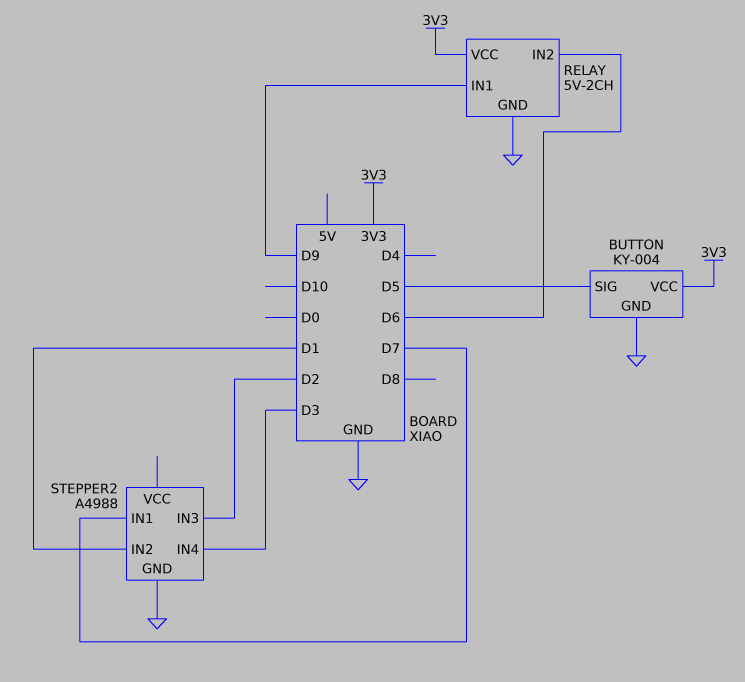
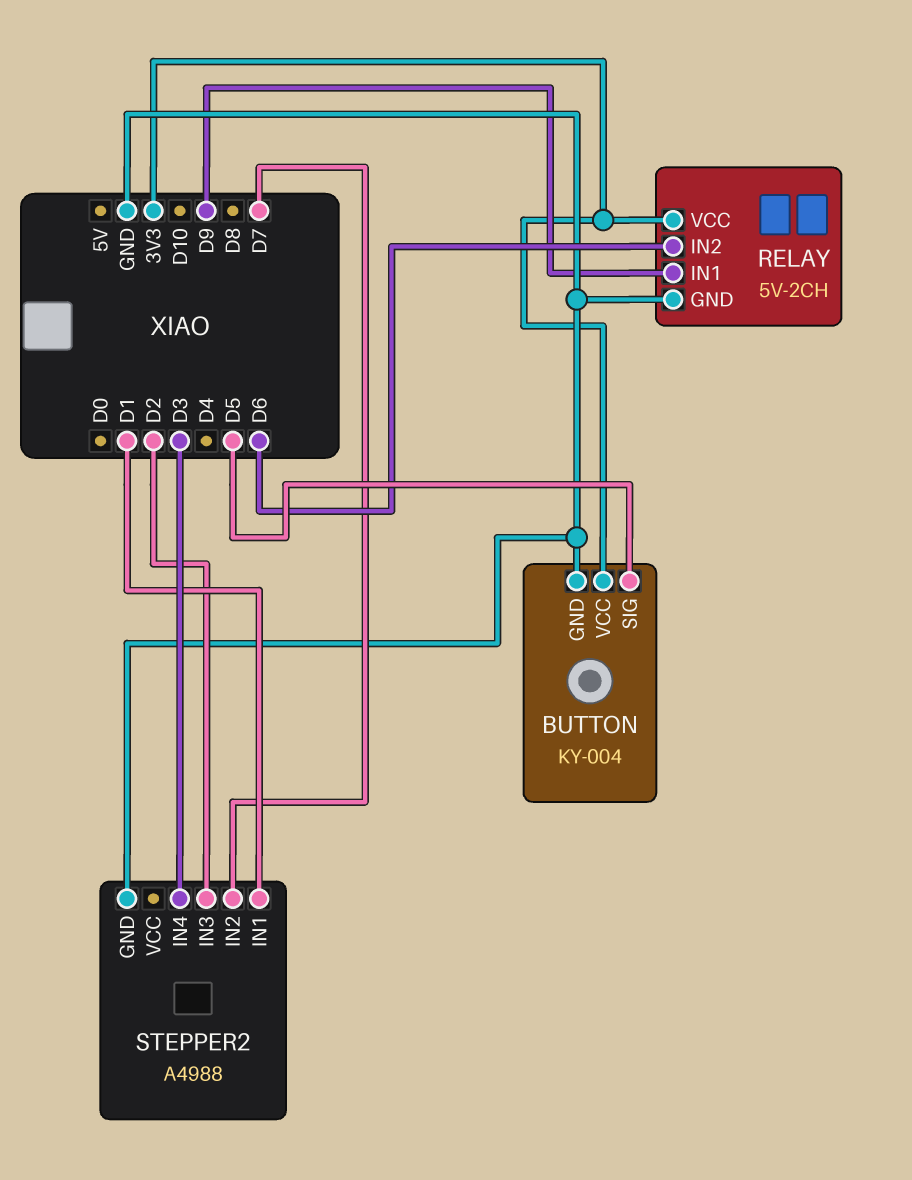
STEPPER2 pin IN1: D7 -> D1
STEPPER2 pin IN2: D1 -> D7

